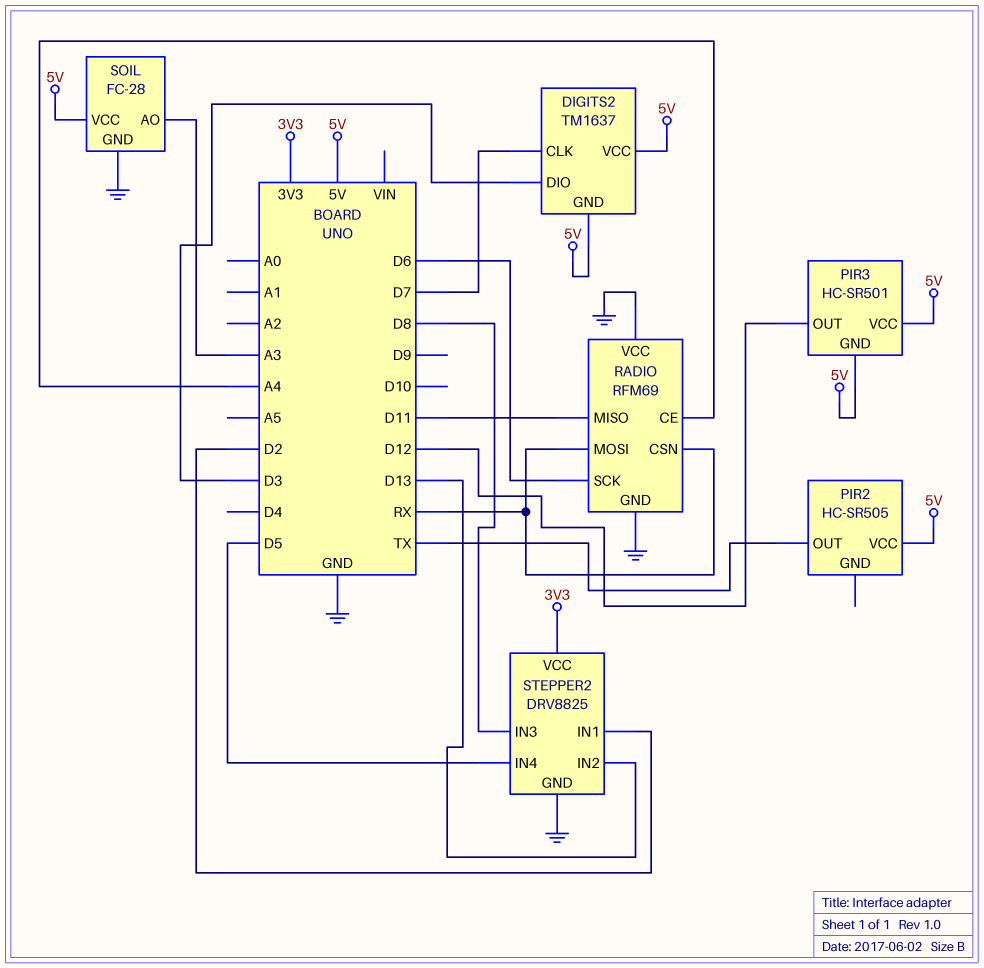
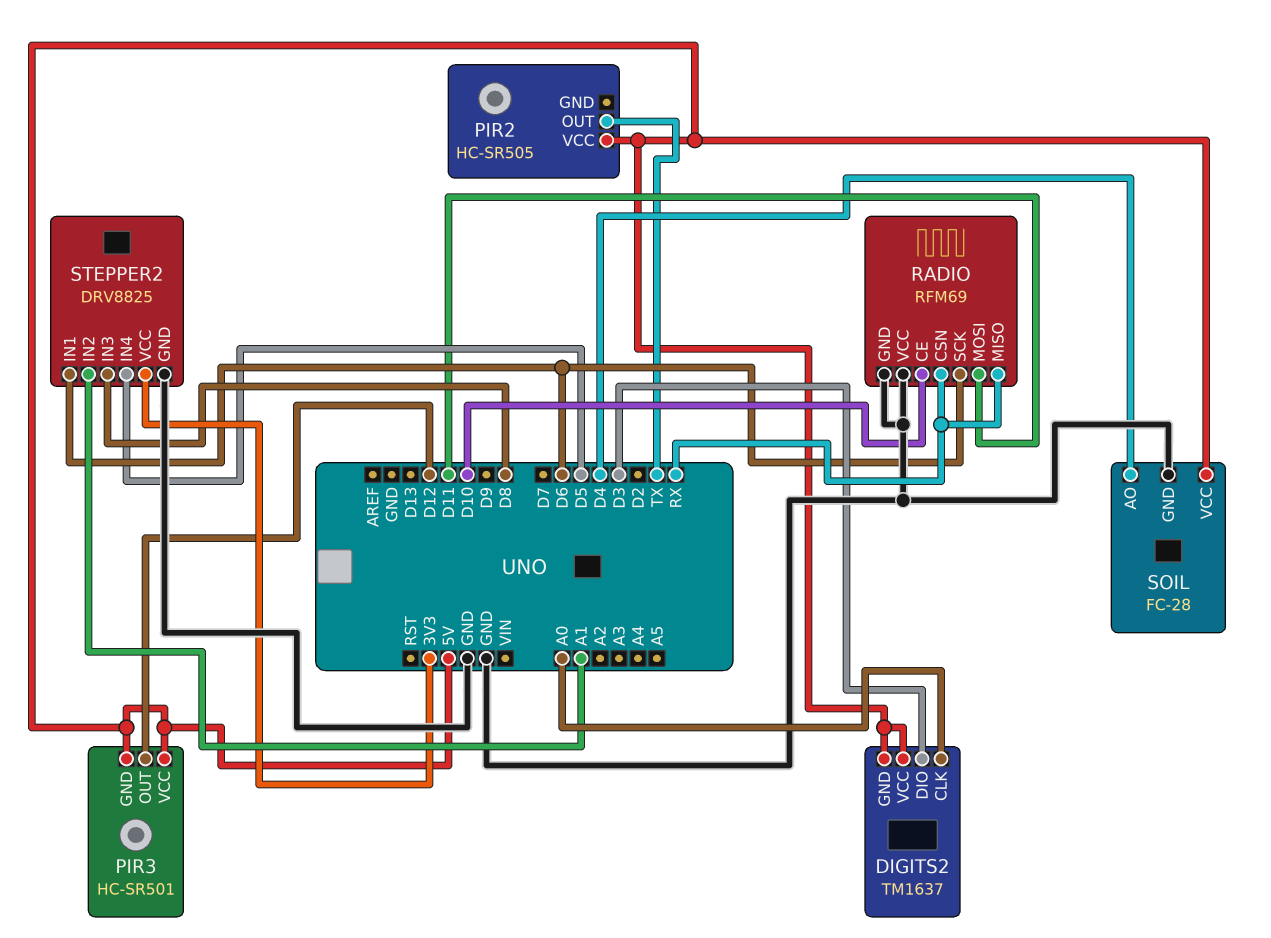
DIGITS2 pin CLK: D7 -> A0
RADIO pin CE: A4 -> D10
RADIO pin MISO: D11 -> RX
RADIO pin MOSI: RX -> D11
SOIL pin AO: A3 -> D4
STEPPER2 pin IN1: D2 -> D6
STEPPER2 pin IN2: D13 -> A1

